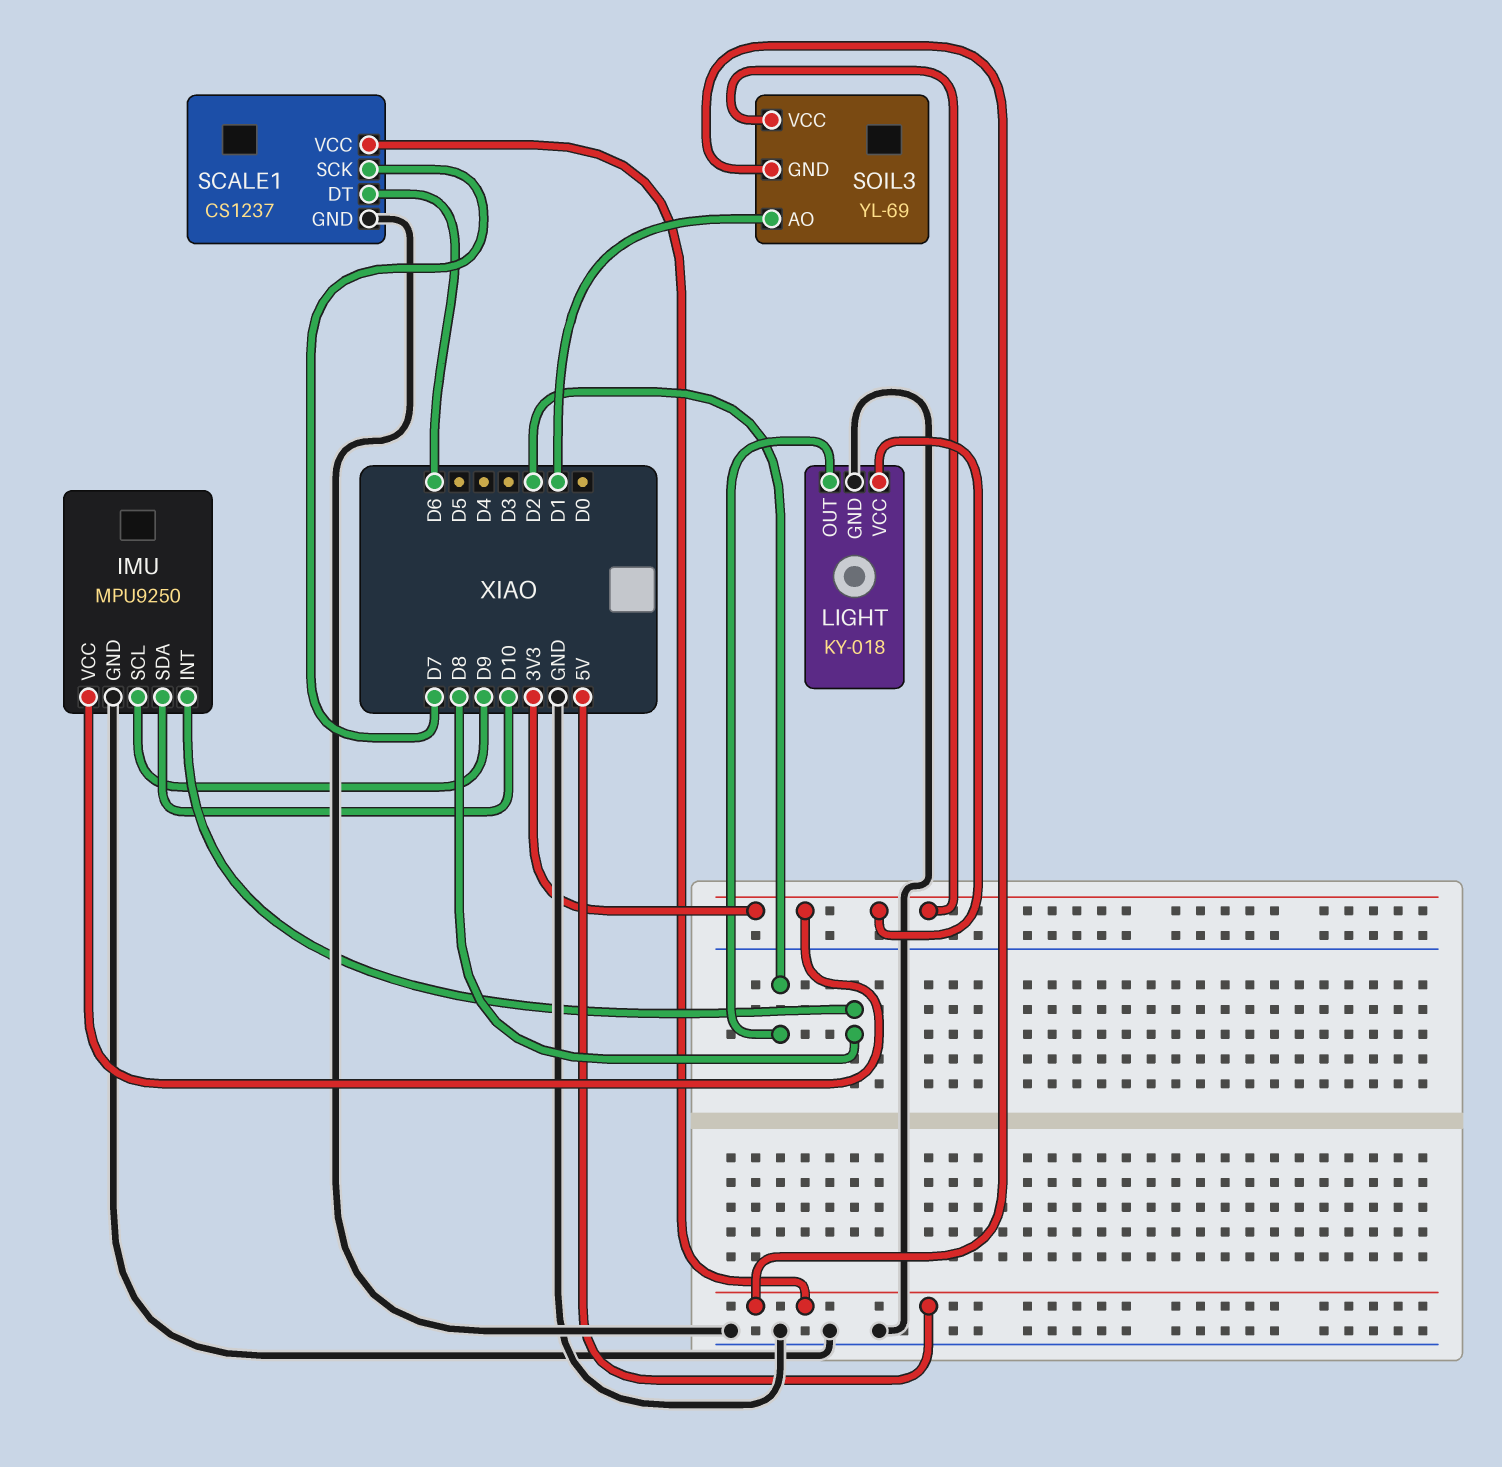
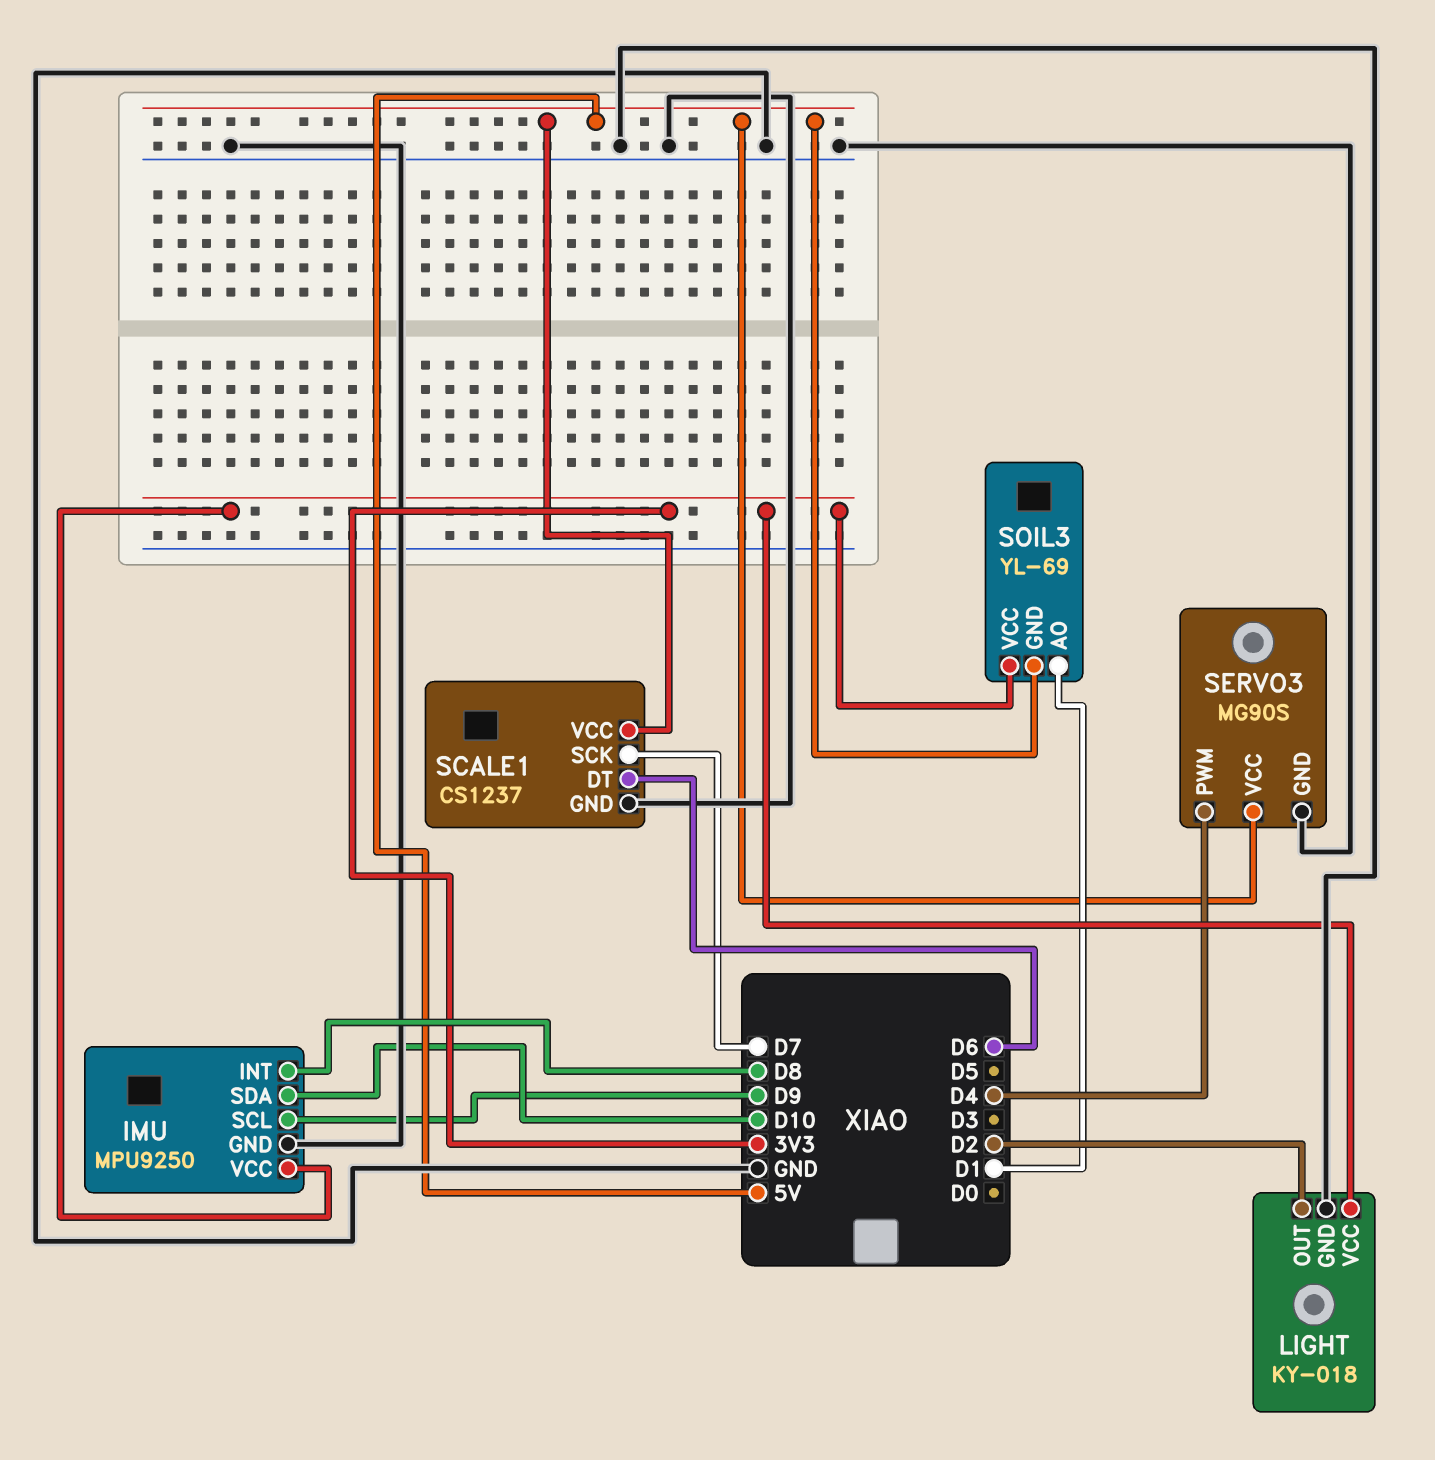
SERVO3: none -> MG90S
SERVO3 pin GND: none -> GND
SERVO3 pin PWM: none -> D4
SERVO3 pin VCC: none -> 5V

